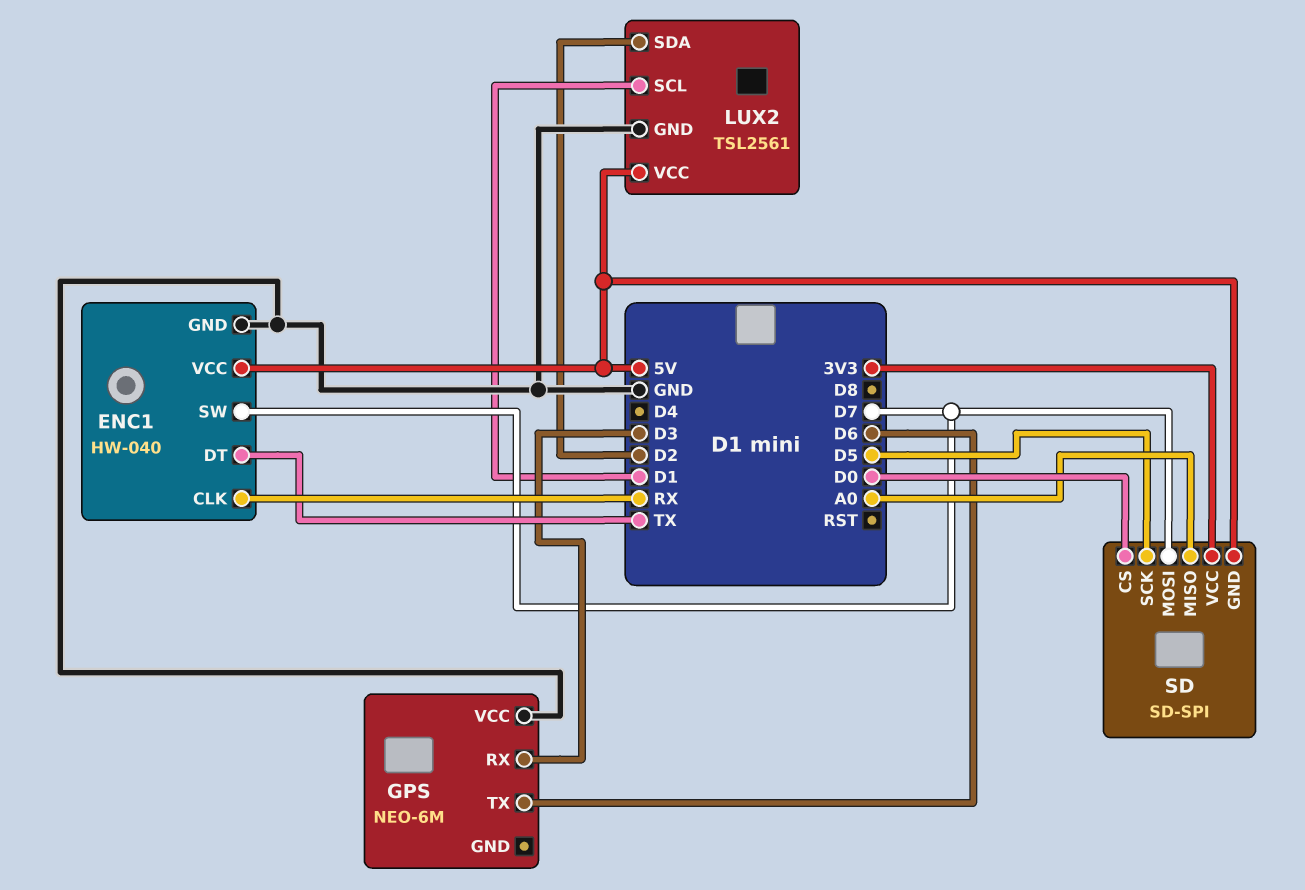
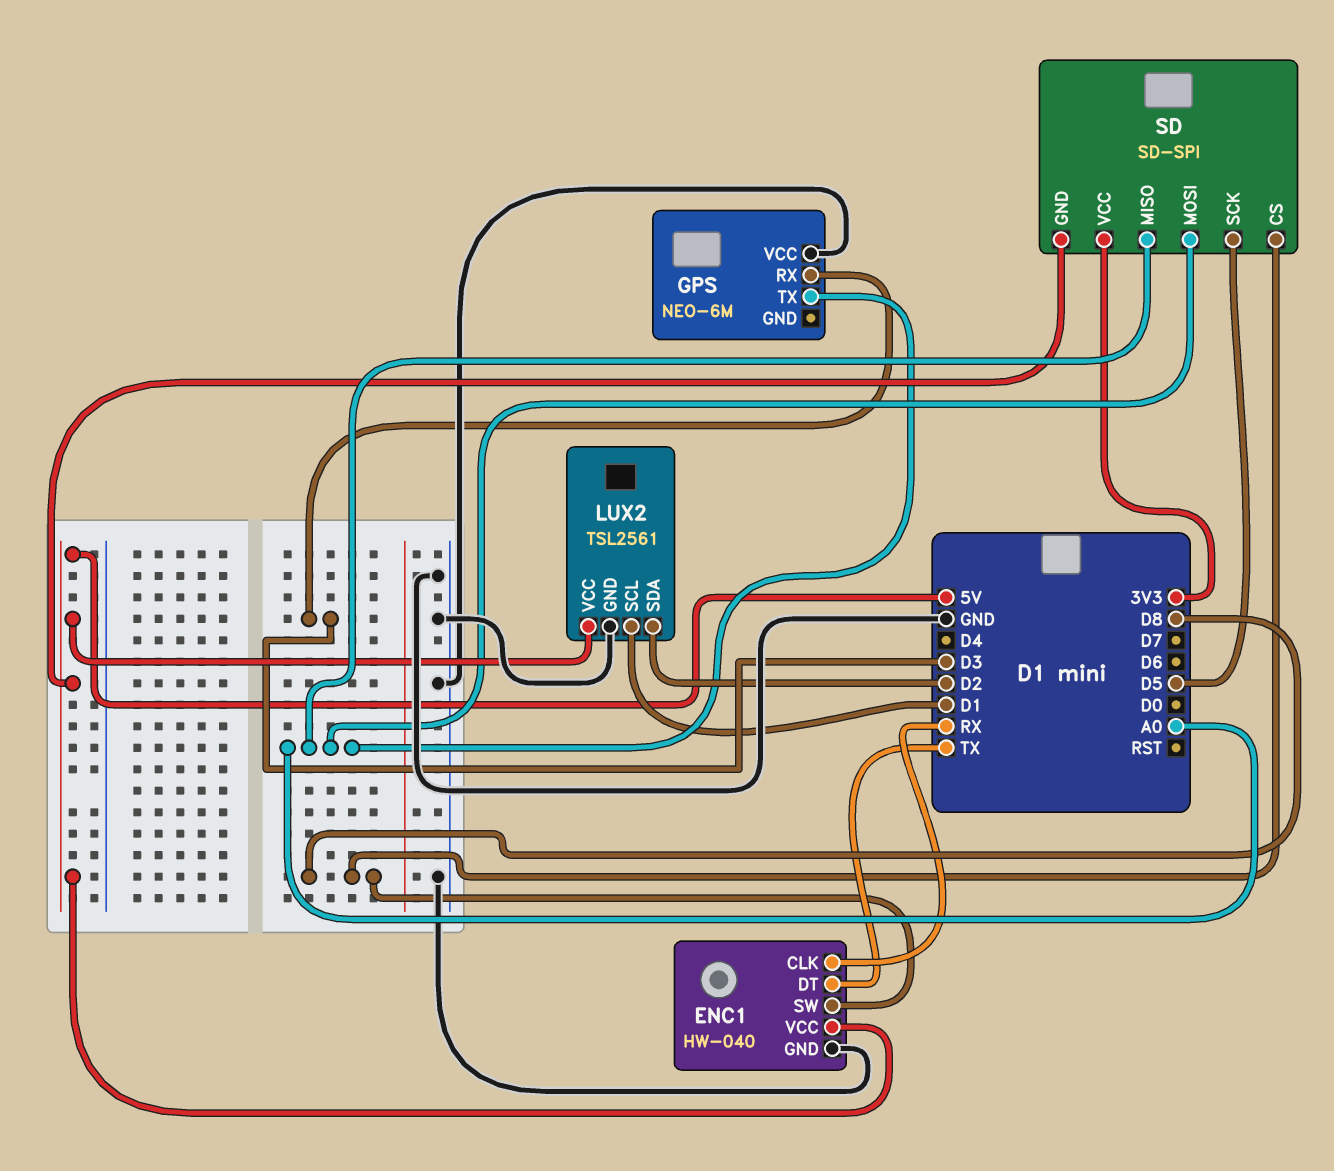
ENC1 pin SW: D7 -> D8
GPS pin TX: D6 -> A0
SD pin CS: D0 -> D8
SD pin MOSI: D7 -> A0

